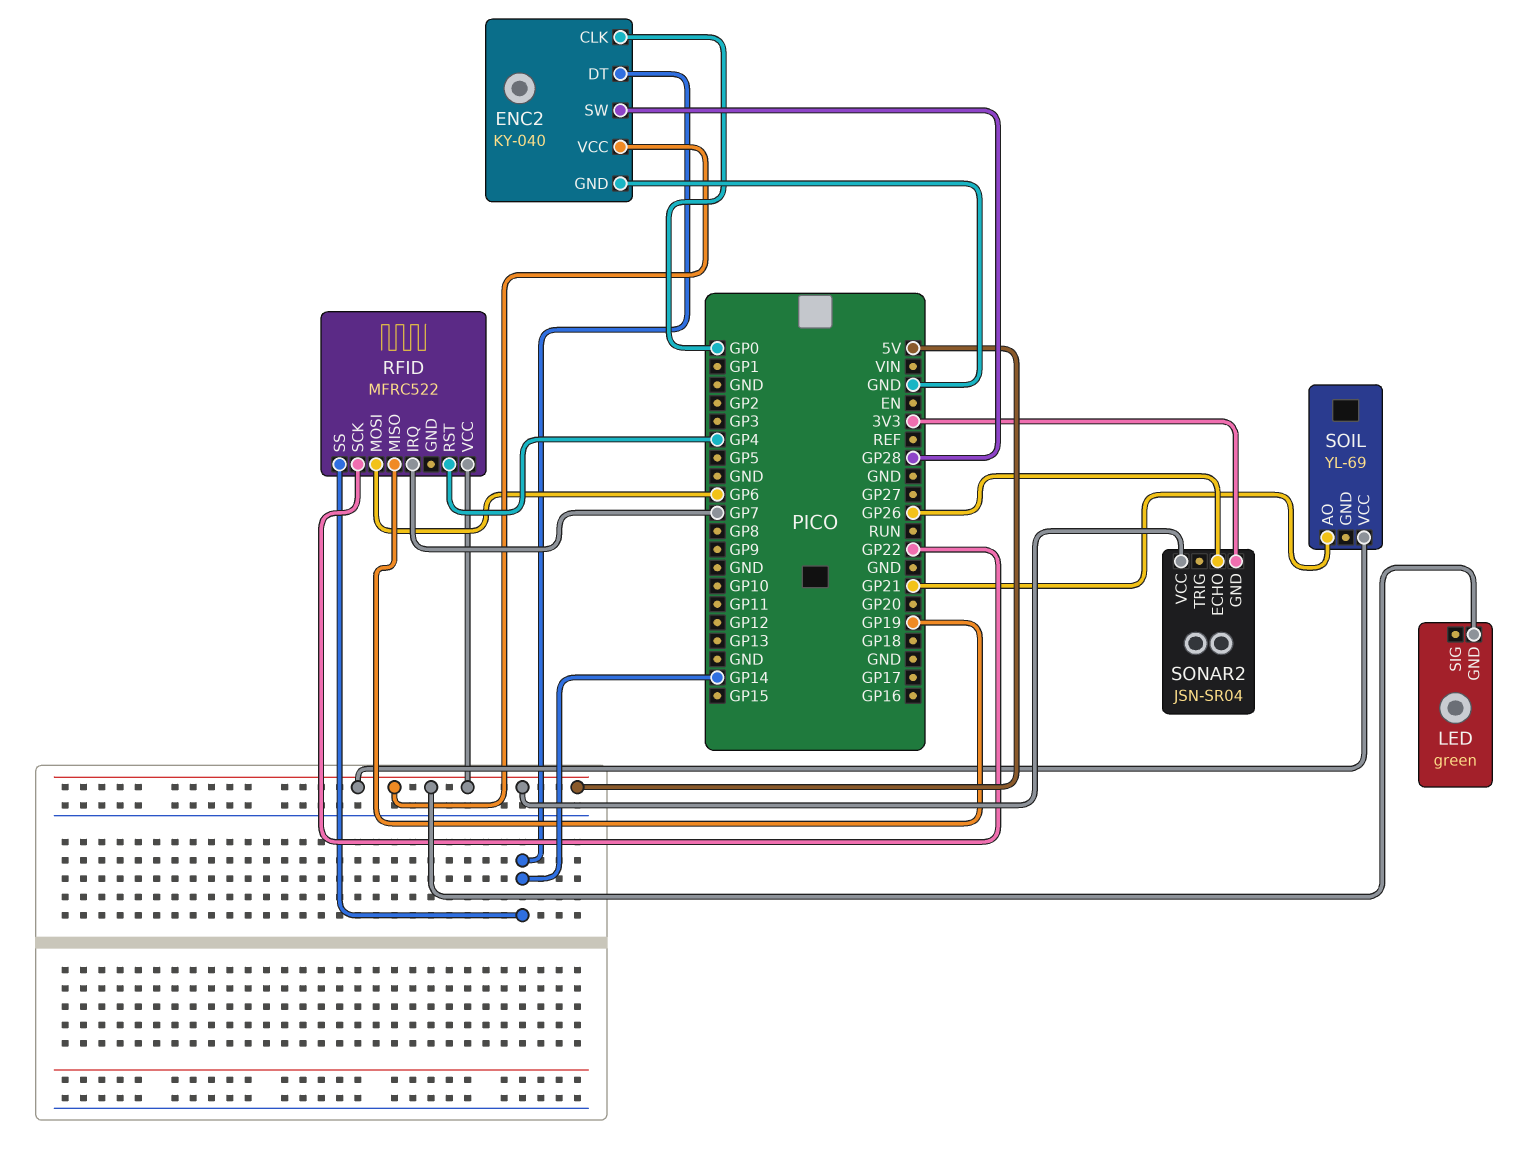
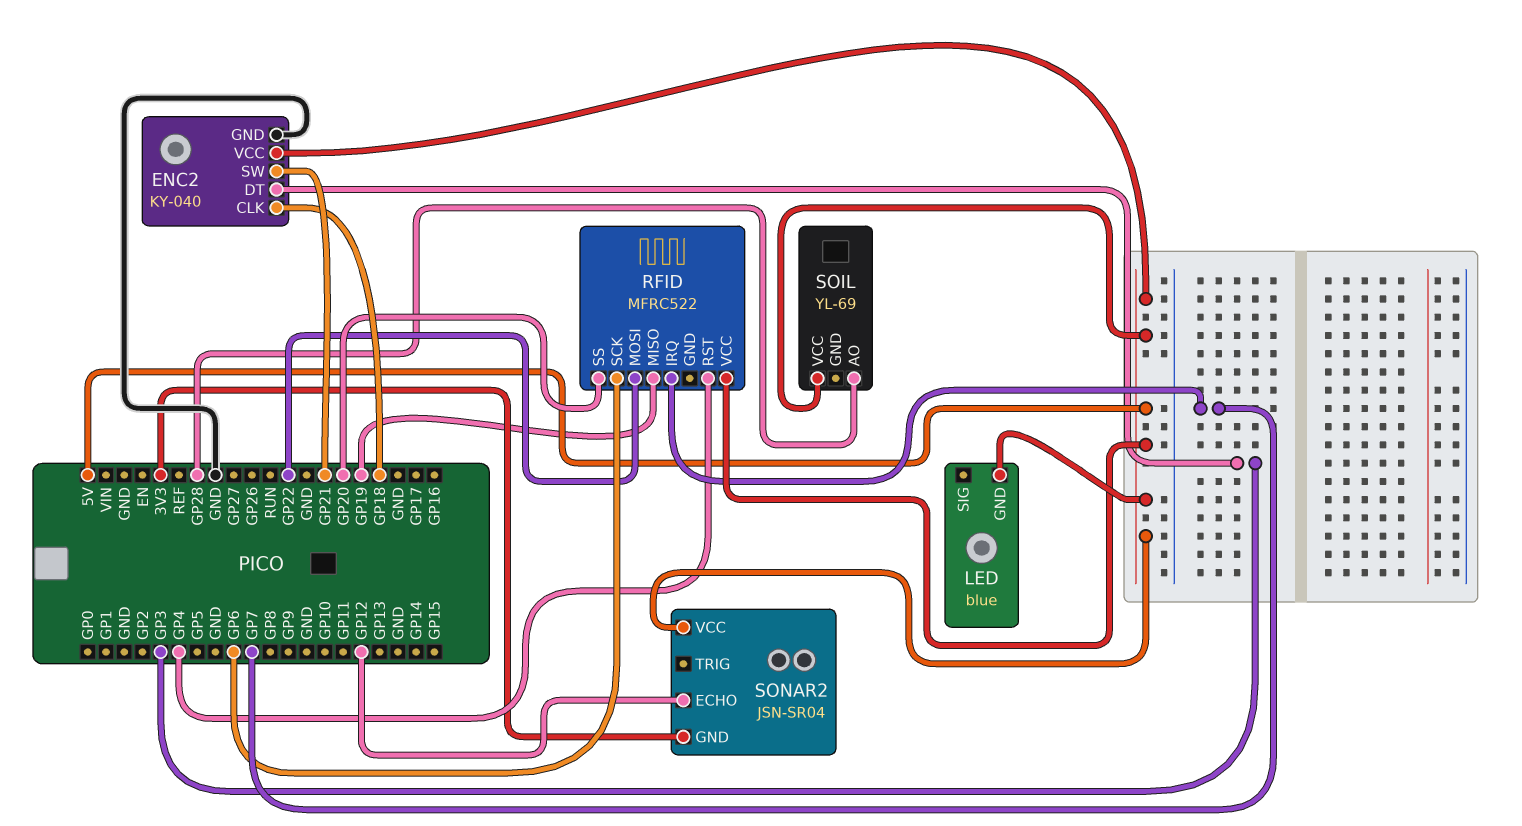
ENC2 pin CLK: GP0 -> GP18
ENC2 pin DT: GP14 -> GP3
ENC2 pin SW: GP28 -> GP21
LED: green -> blue
RFID pin MOSI: GP6 -> GP22
RFID pin SCK: GP22 -> GP6
RFID pin SS: GP14 -> GP20
SOIL pin AO: GP21 -> GP28
SONAR2 pin ECHO: GP26 -> GP12

